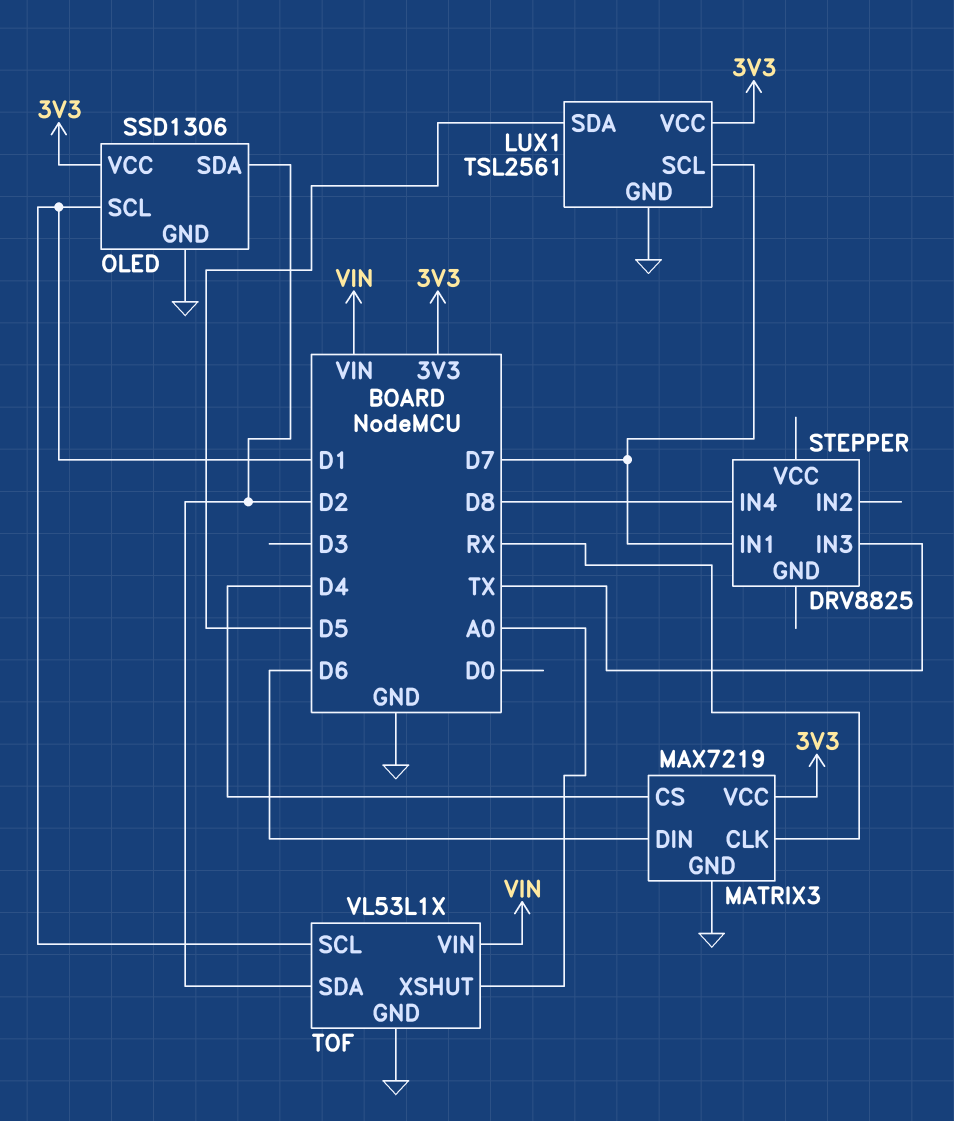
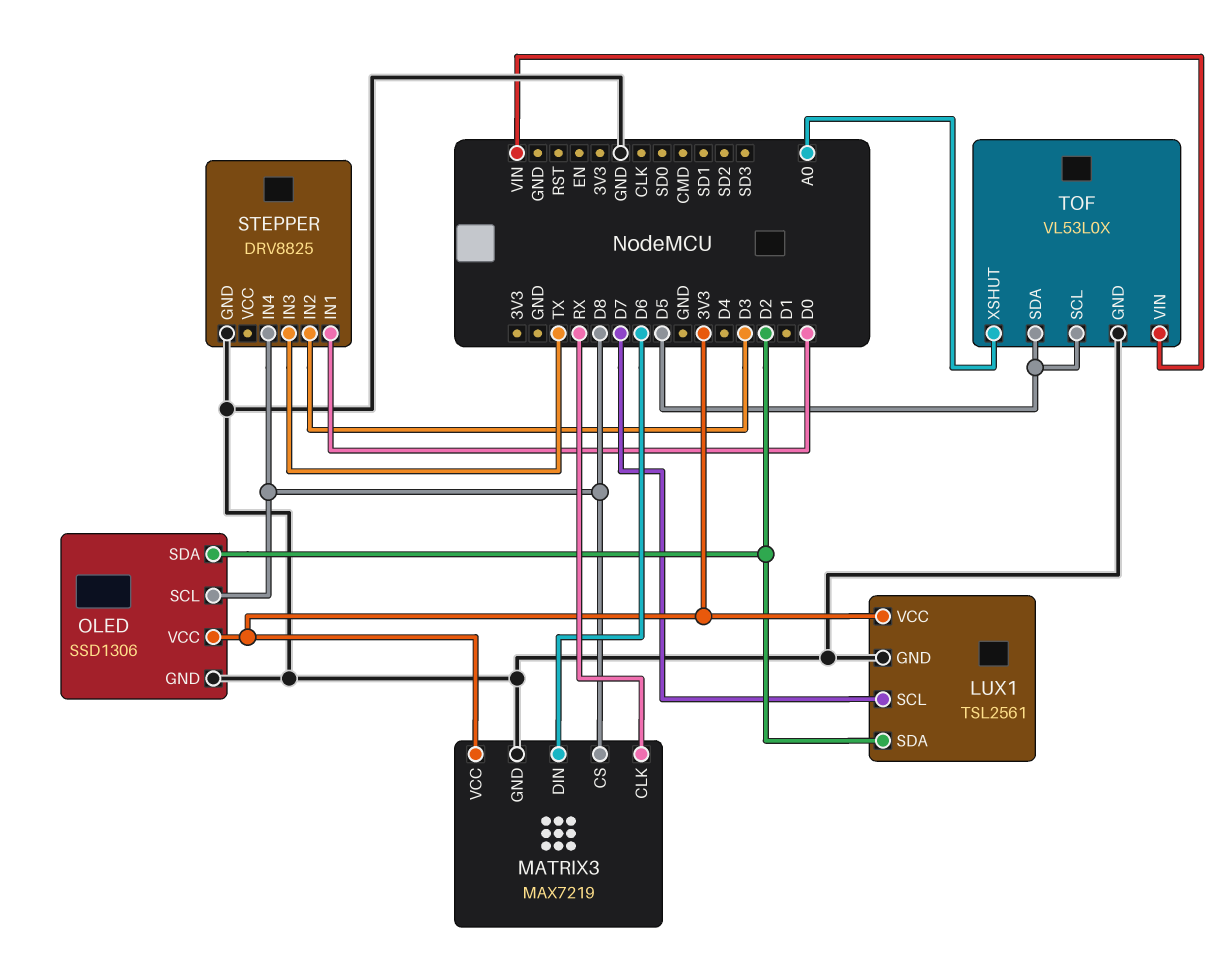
LUX1 pin SDA: D5 -> D2
MATRIX3 pin CS: D4 -> D8
OLED pin SCL: D1 -> D8
STEPPER pin GND: none -> GND
STEPPER pin IN1: D7 -> D0
STEPPER pin IN2: none -> D3
TOF: VL53L1X -> VL53L0X
TOF pin SCL: D1 -> D5
TOF pin SDA: D2 -> D5

